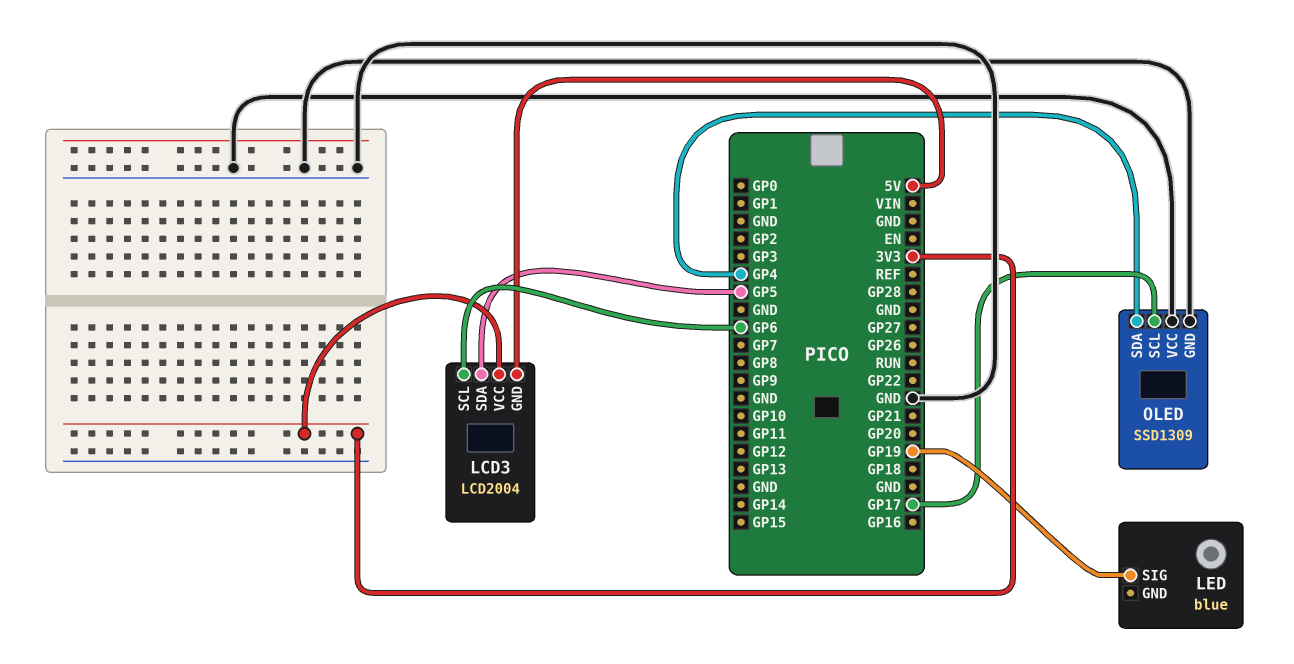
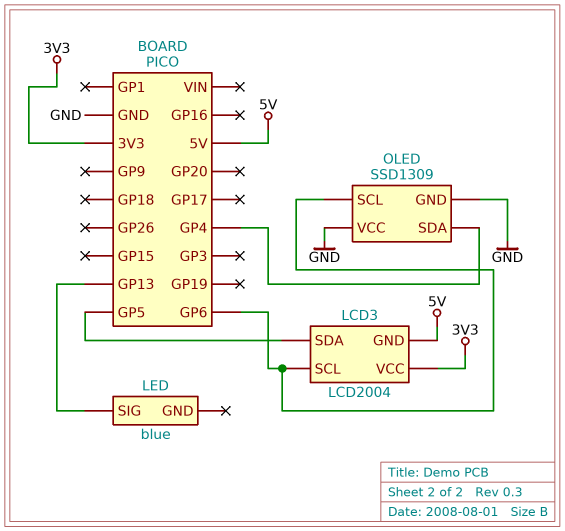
LED pin SIG: GP19 -> GP13
OLED pin SCL: GP17 -> GP6

